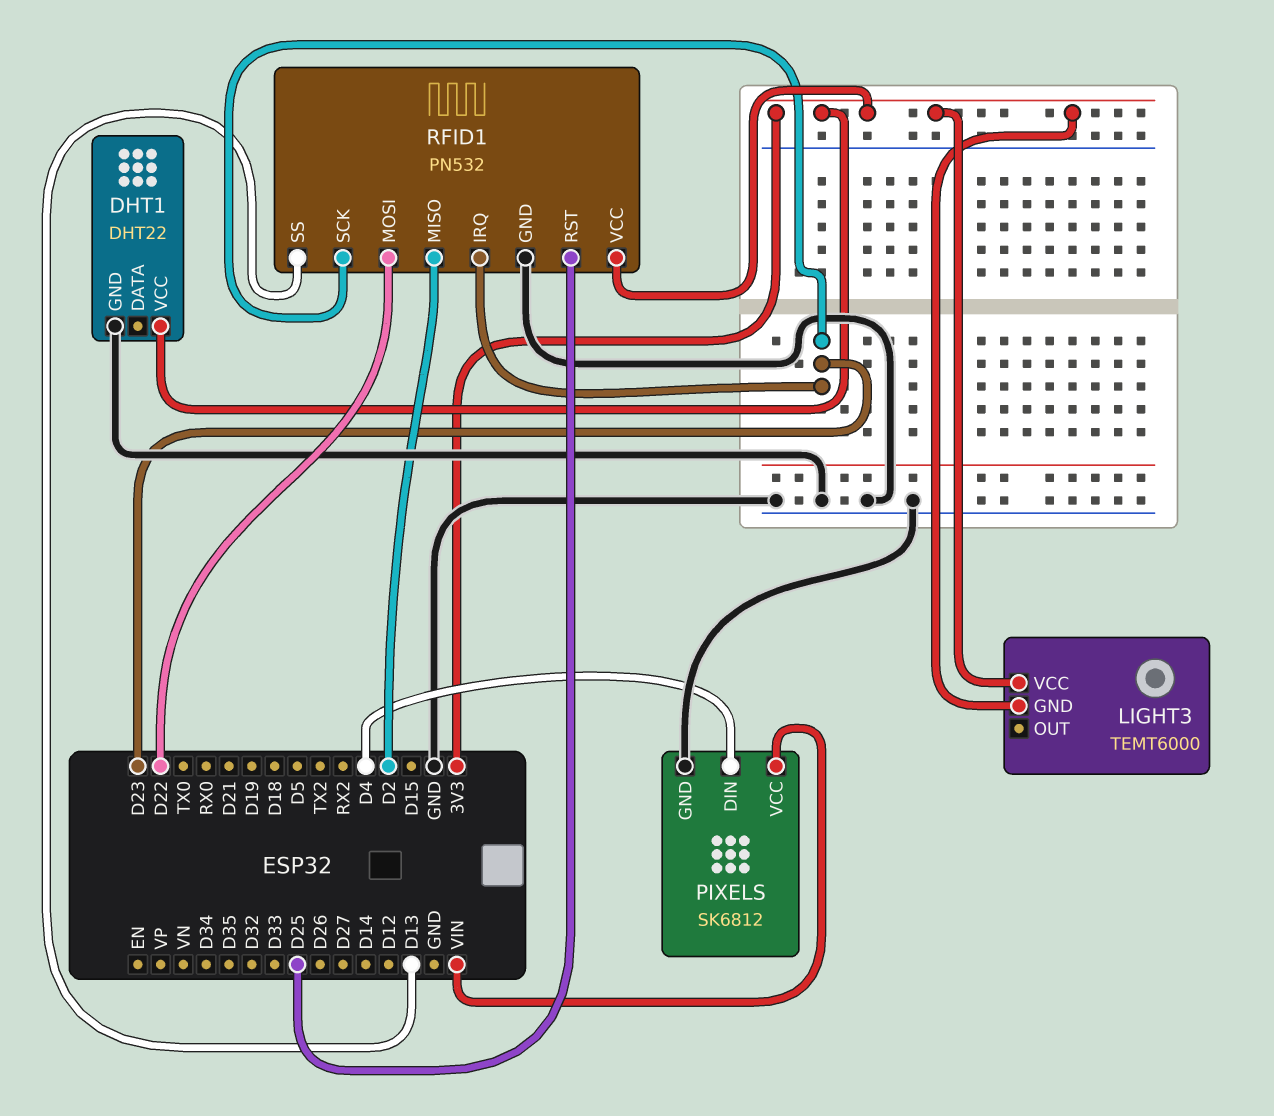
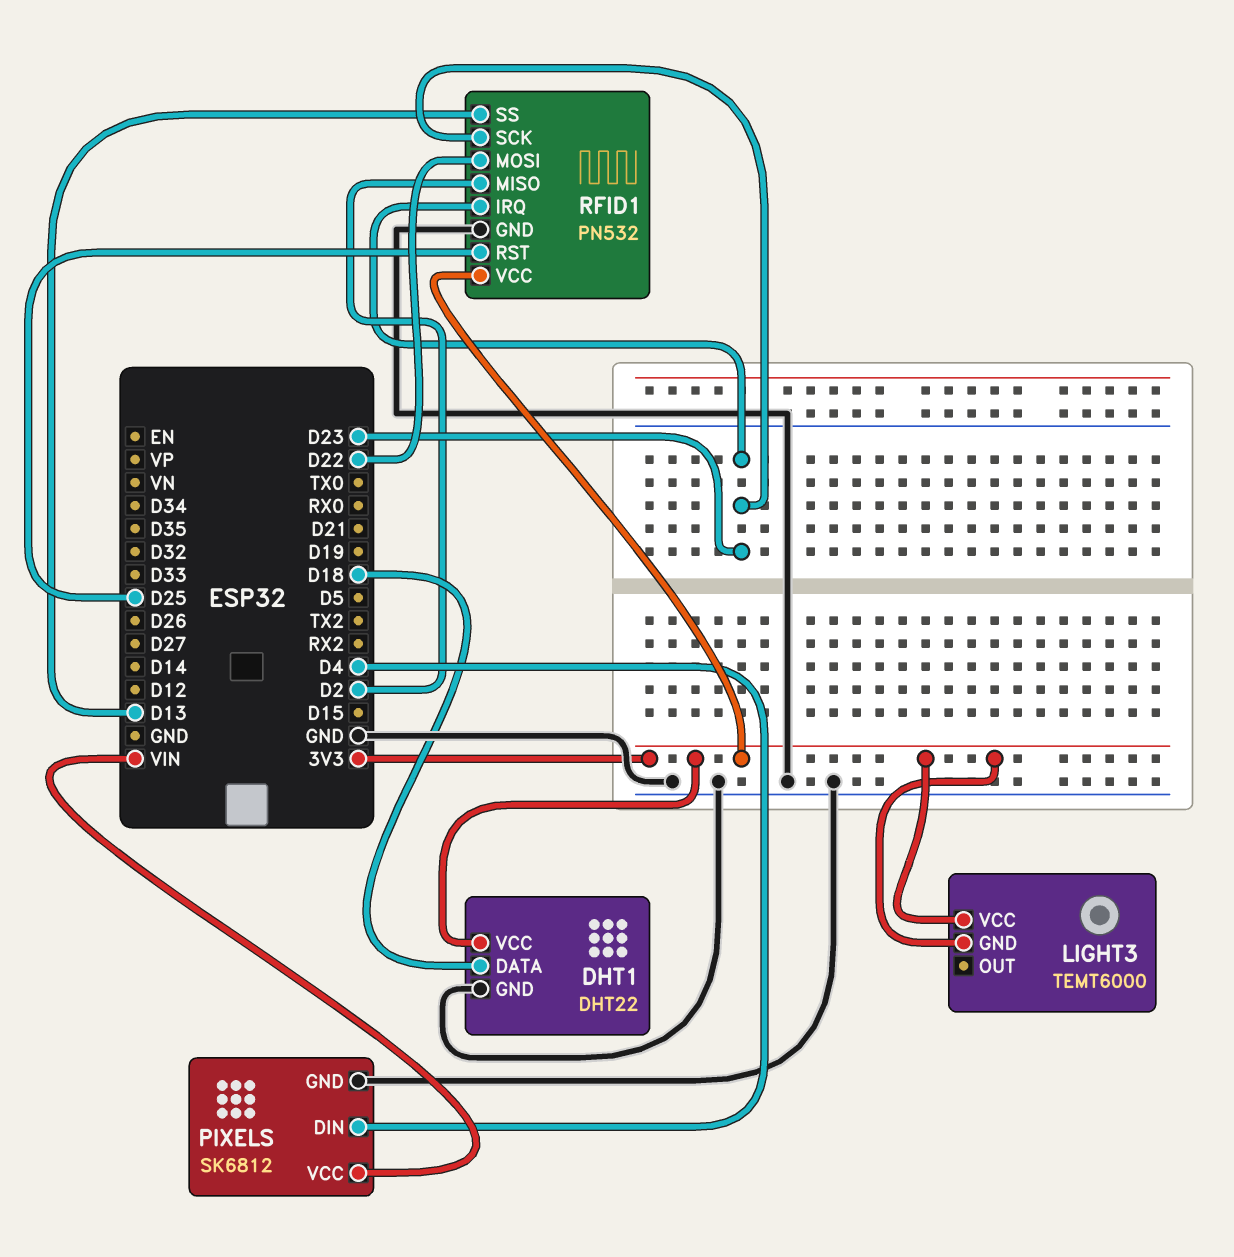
DHT1 pin DATA: none -> D18

